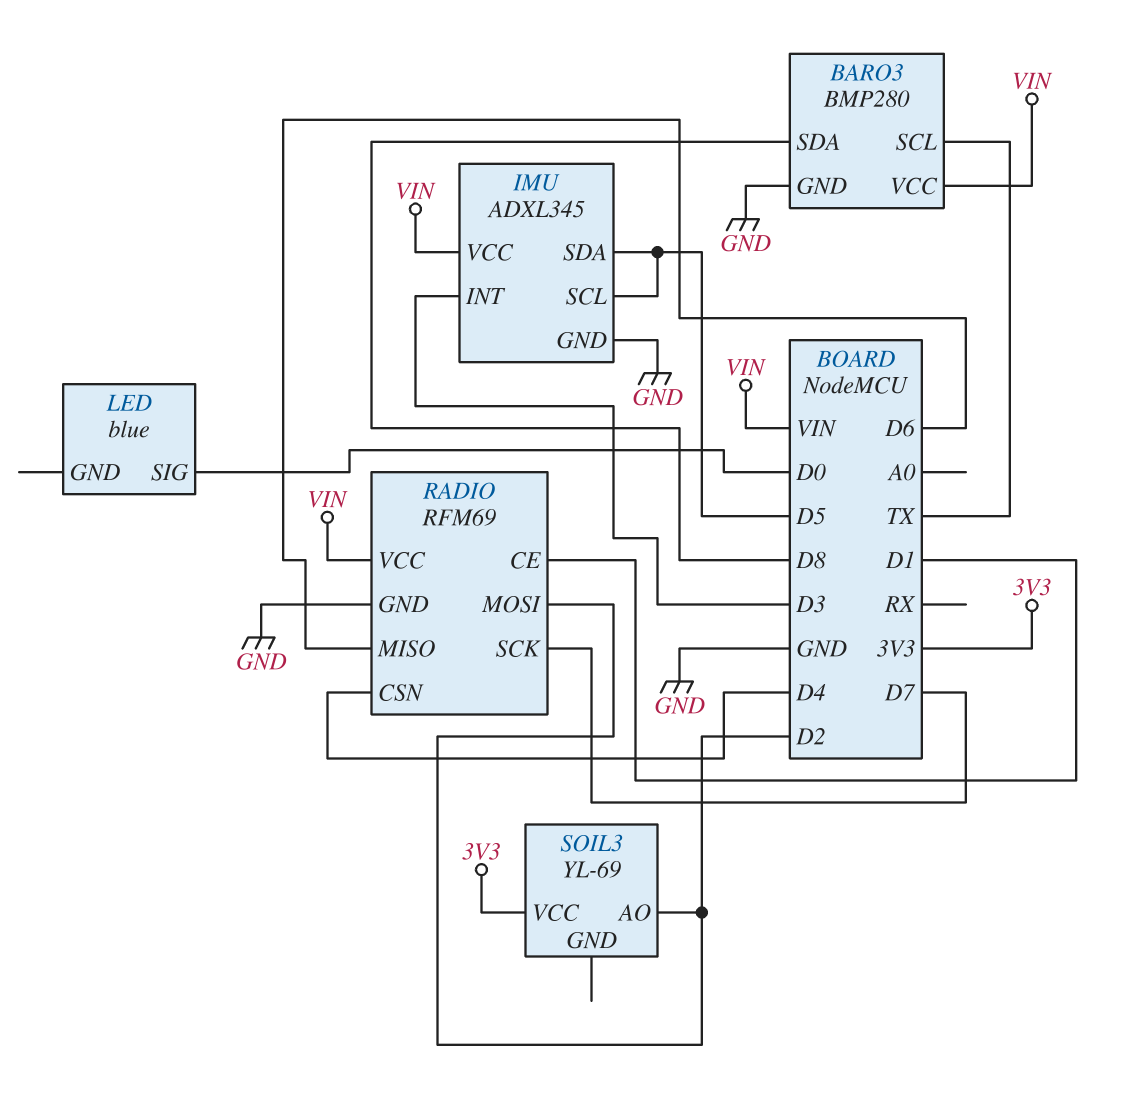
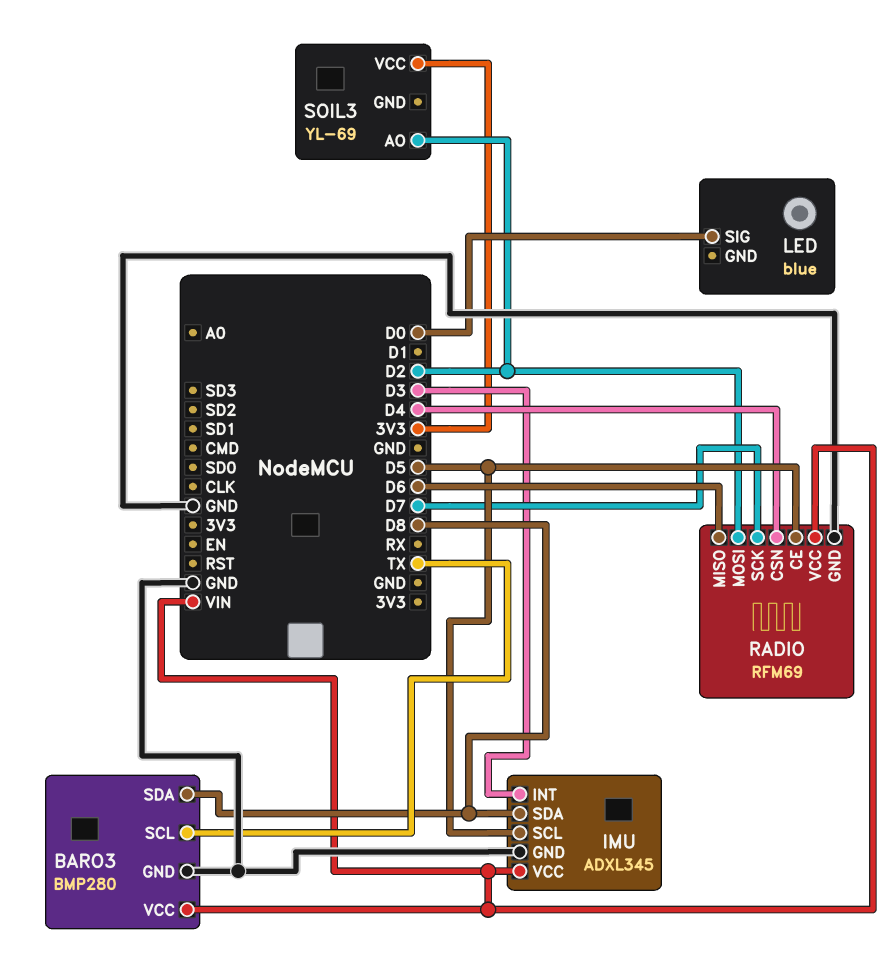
IMU pin SDA: D5 -> D8
RADIO pin CE: D1 -> D5

